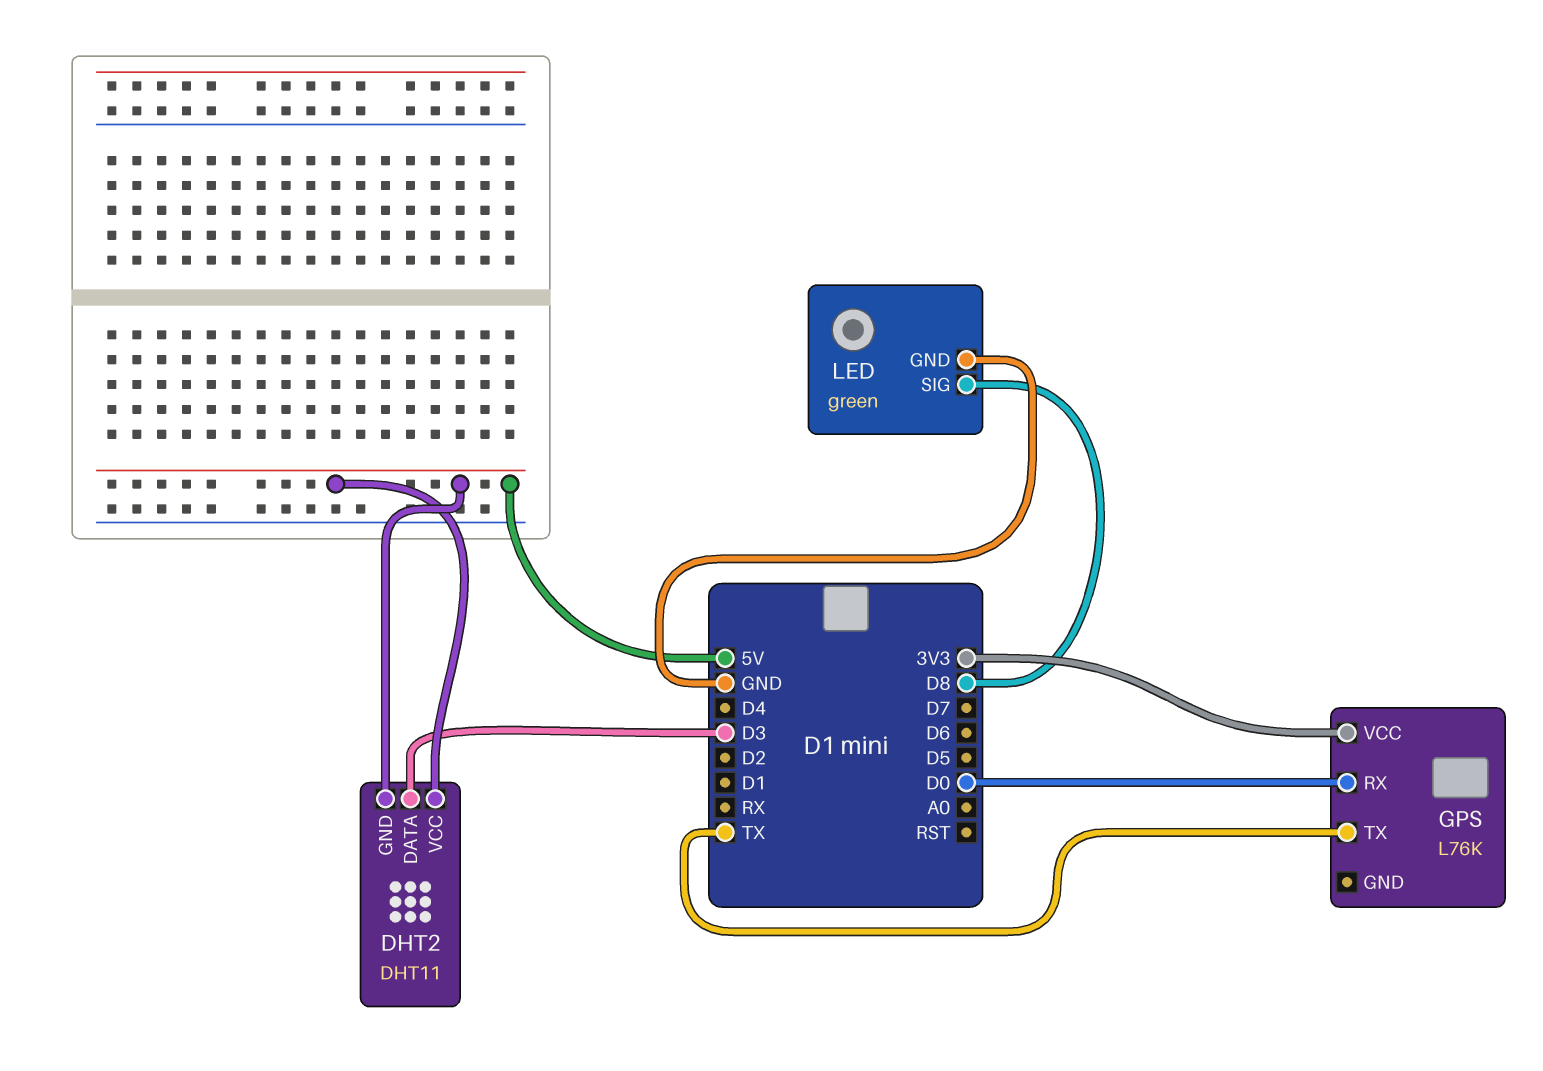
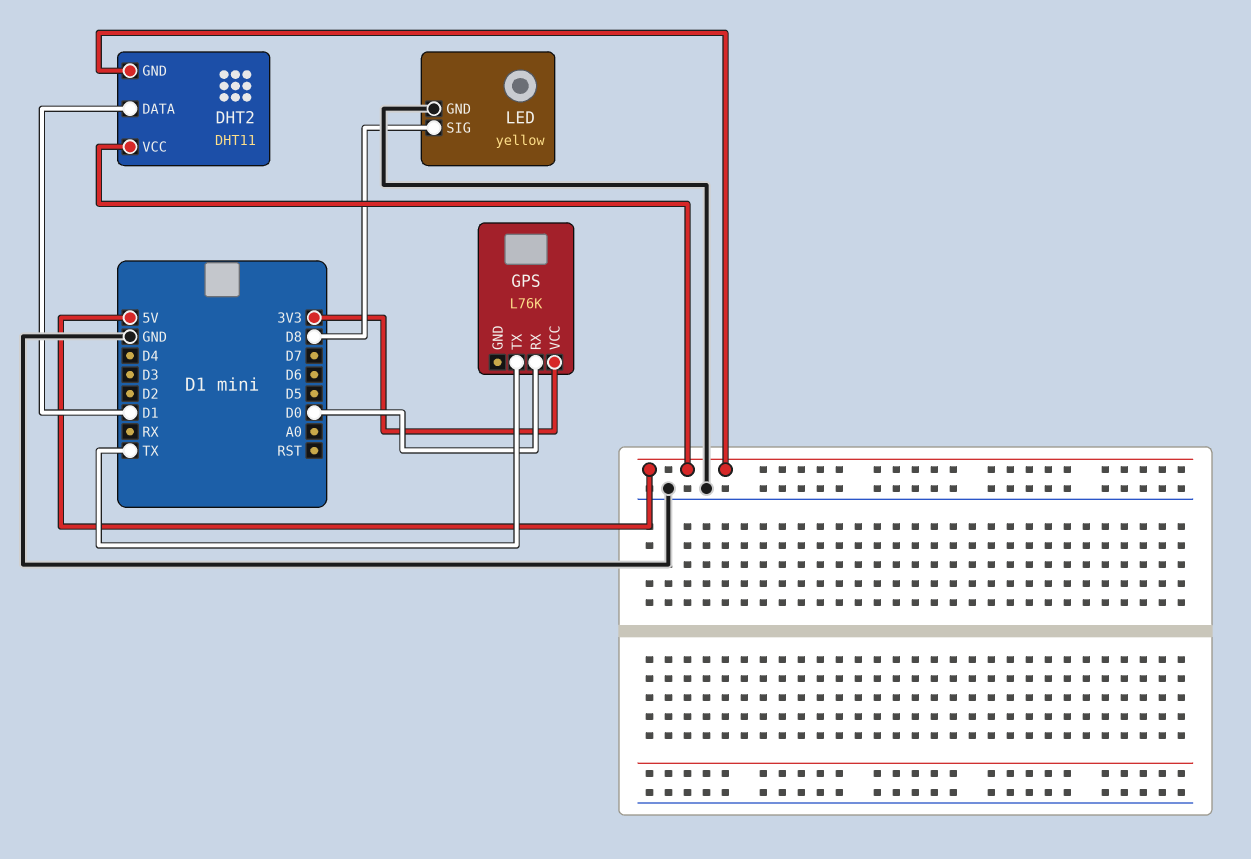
DHT2 pin DATA: D3 -> D1
LED: green -> yellow

